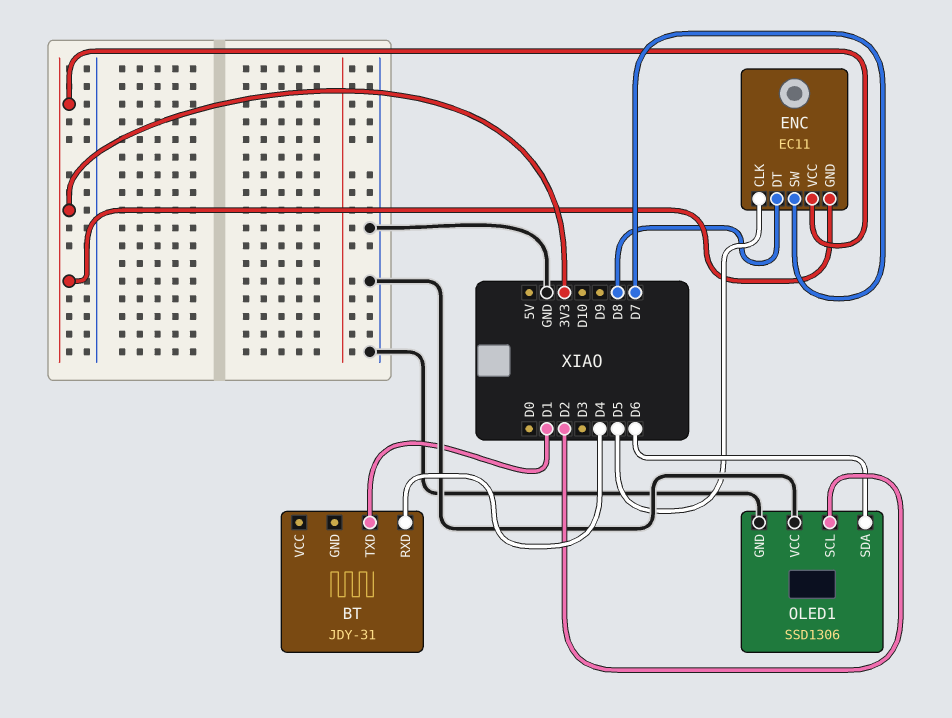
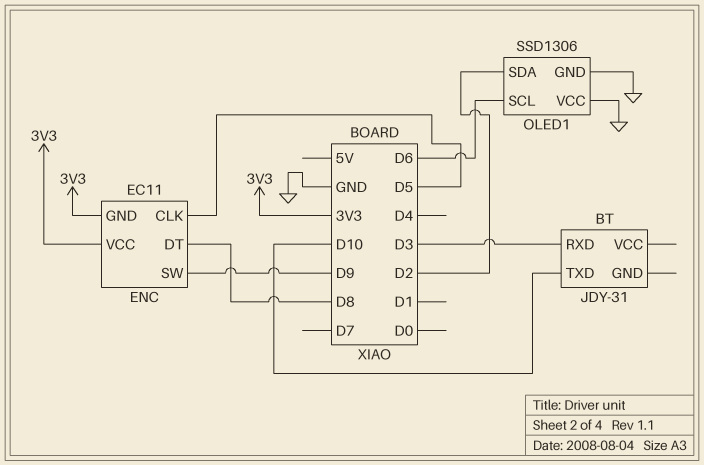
BT pin RXD: D4 -> D3
BT pin TXD: D1 -> D10
ENC pin SW: D7 -> D9
OLED1 pin SCL: D2 -> D6
OLED1 pin SDA: D6 -> D2

